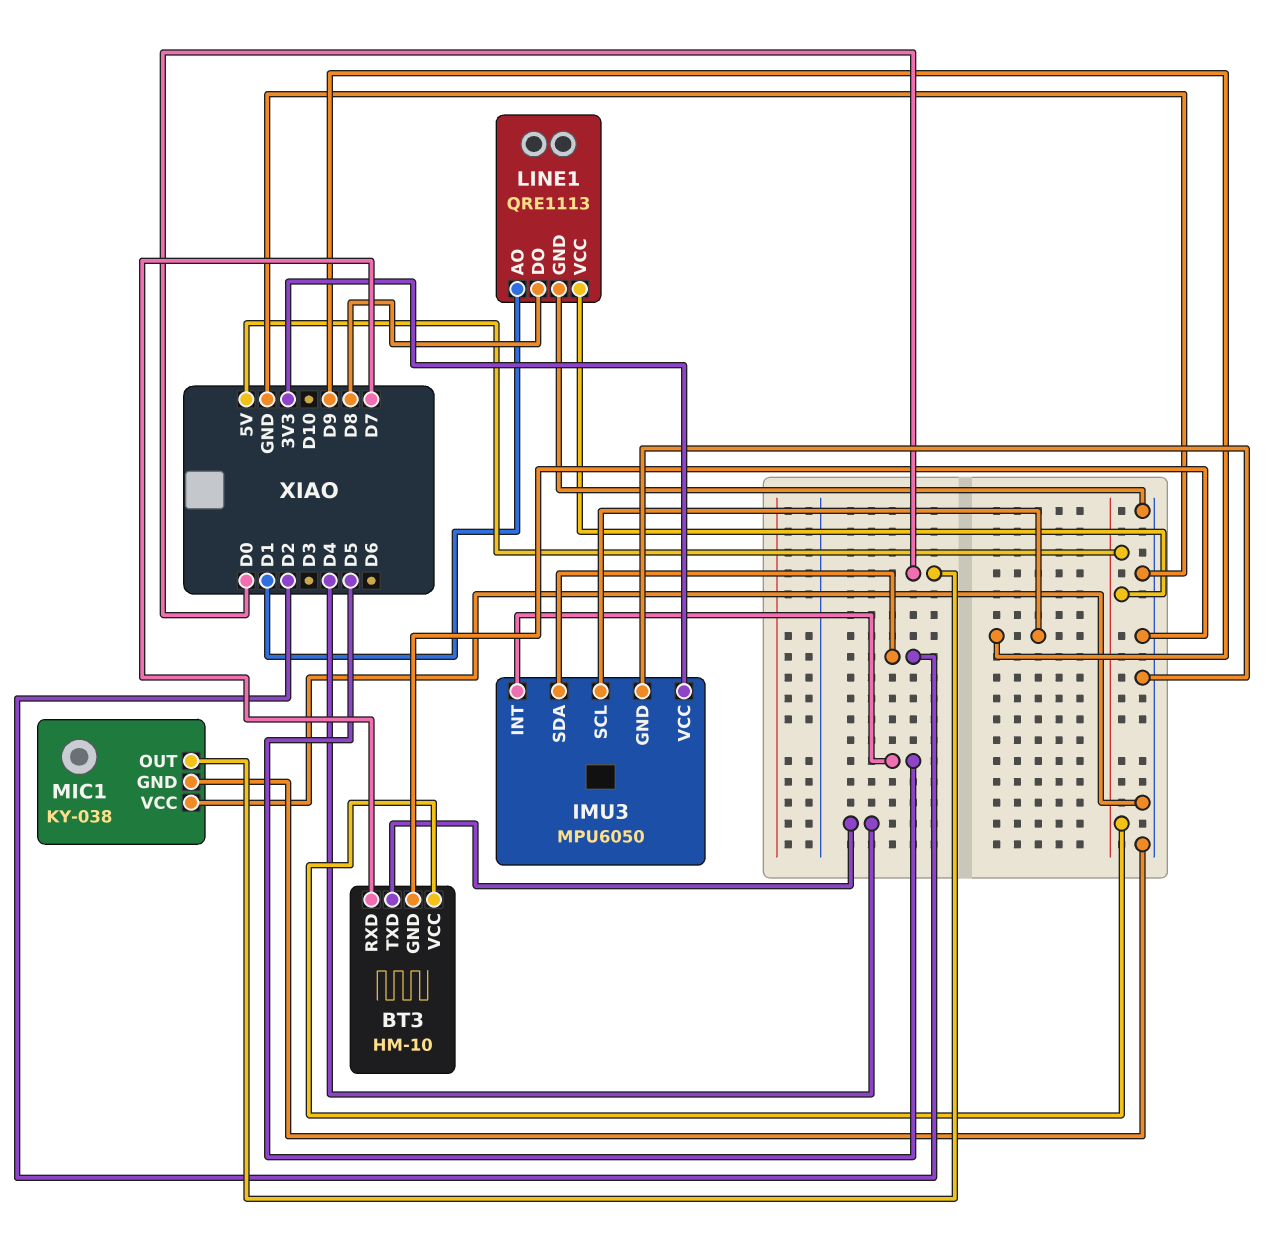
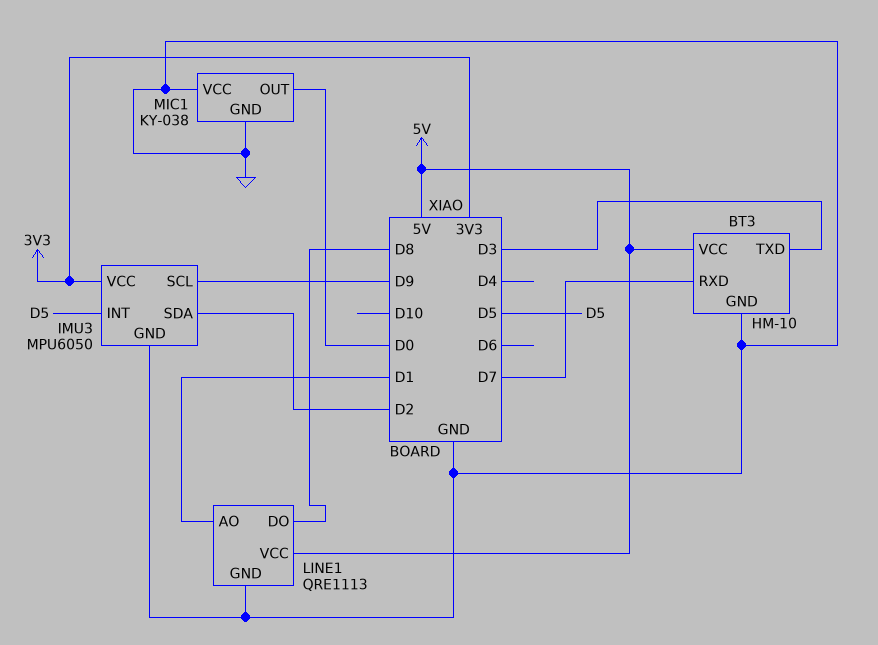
BT3 pin TXD: D4 -> D3

